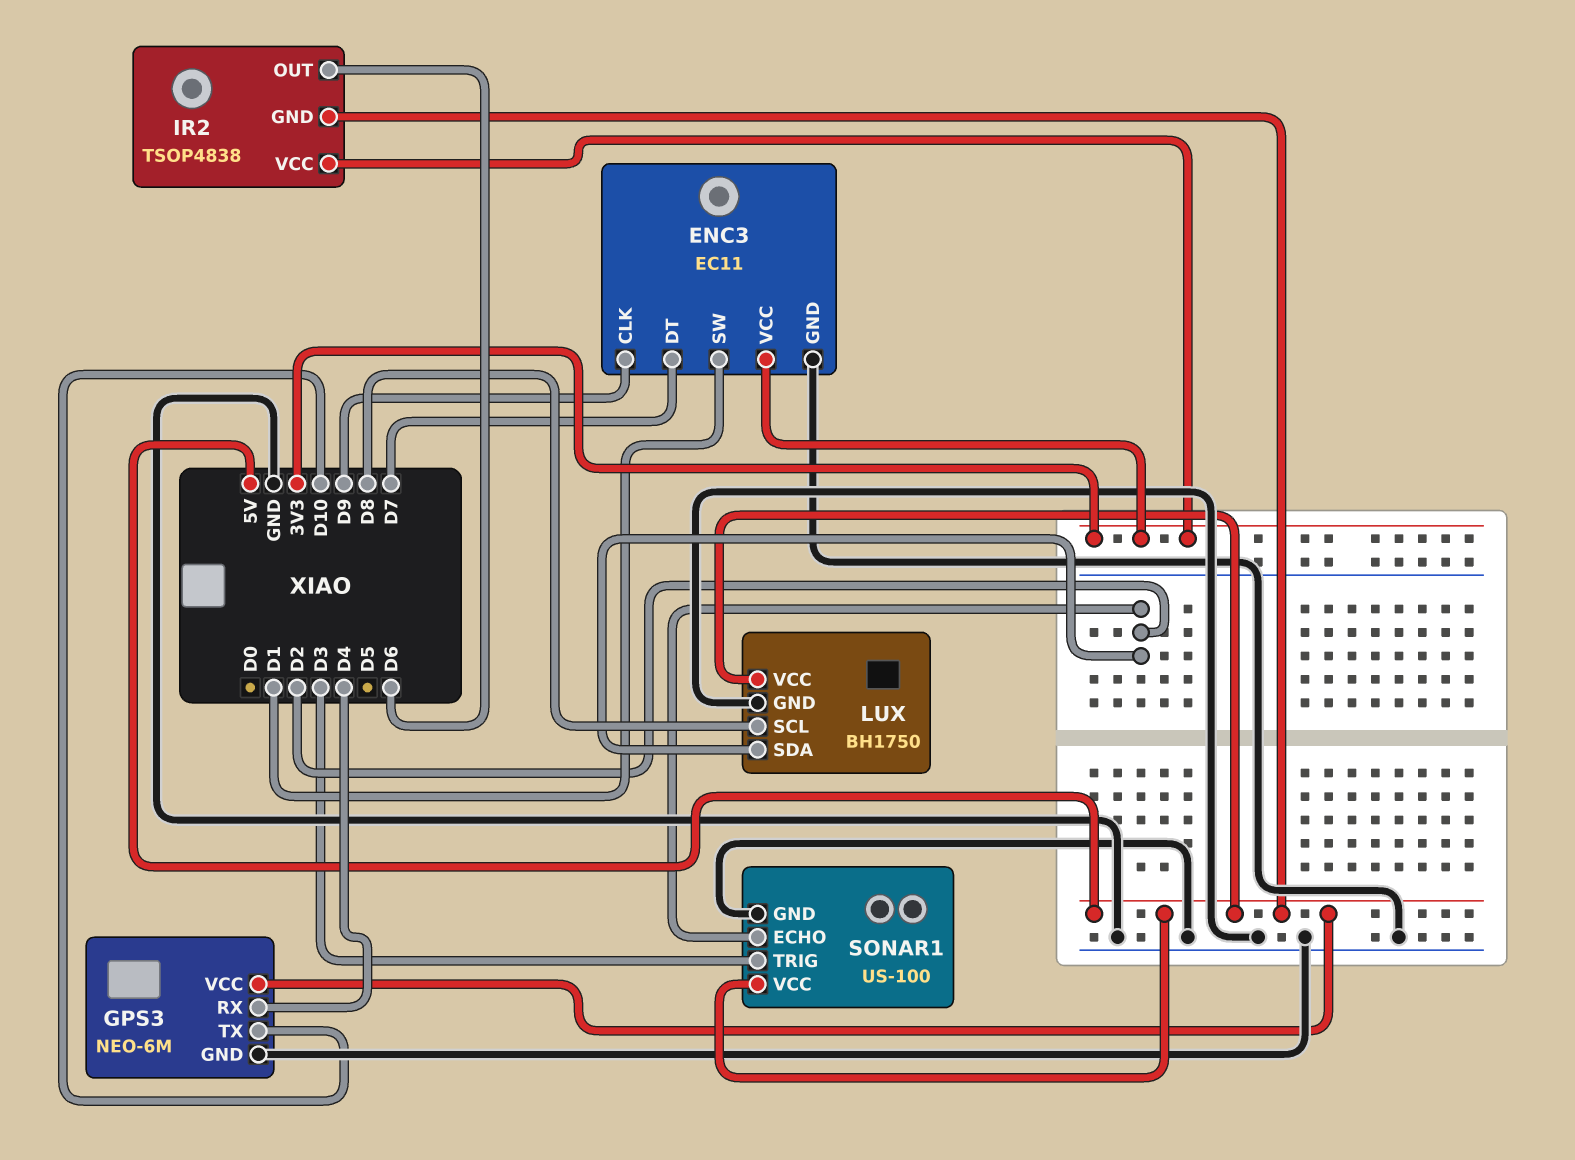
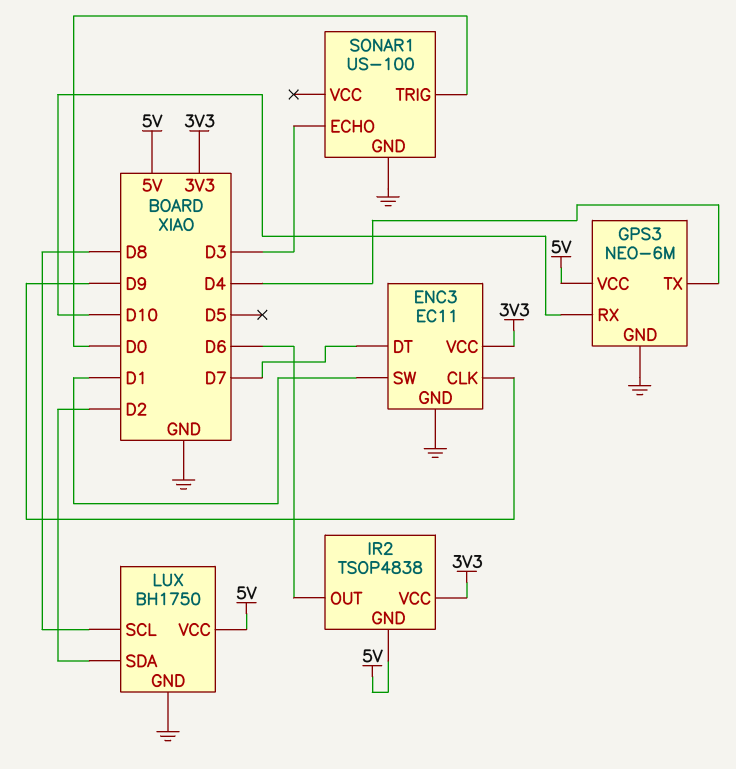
GPS3 pin RX: D4 -> D10
GPS3 pin TX: D10 -> D4
SONAR1 pin ECHO: D2 -> D3
SONAR1 pin TRIG: D3 -> D0
SONAR1 pin VCC: 5V -> none

